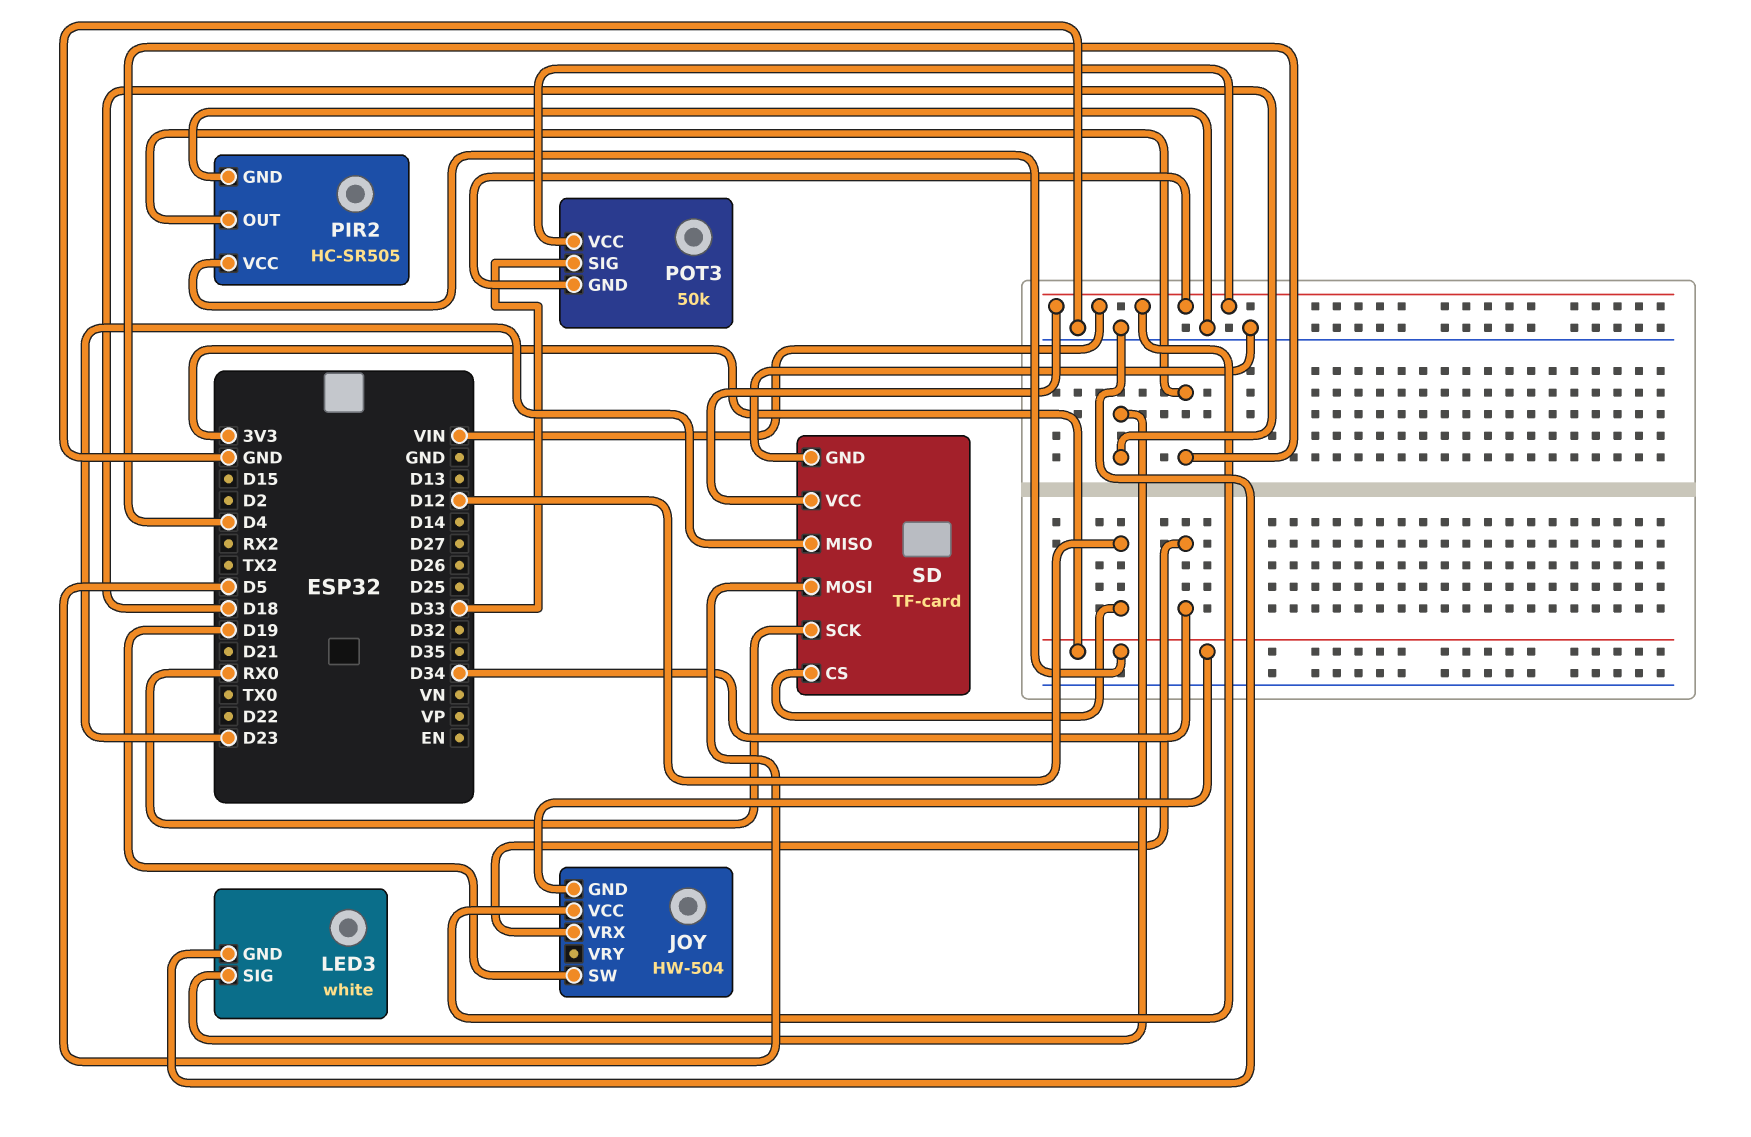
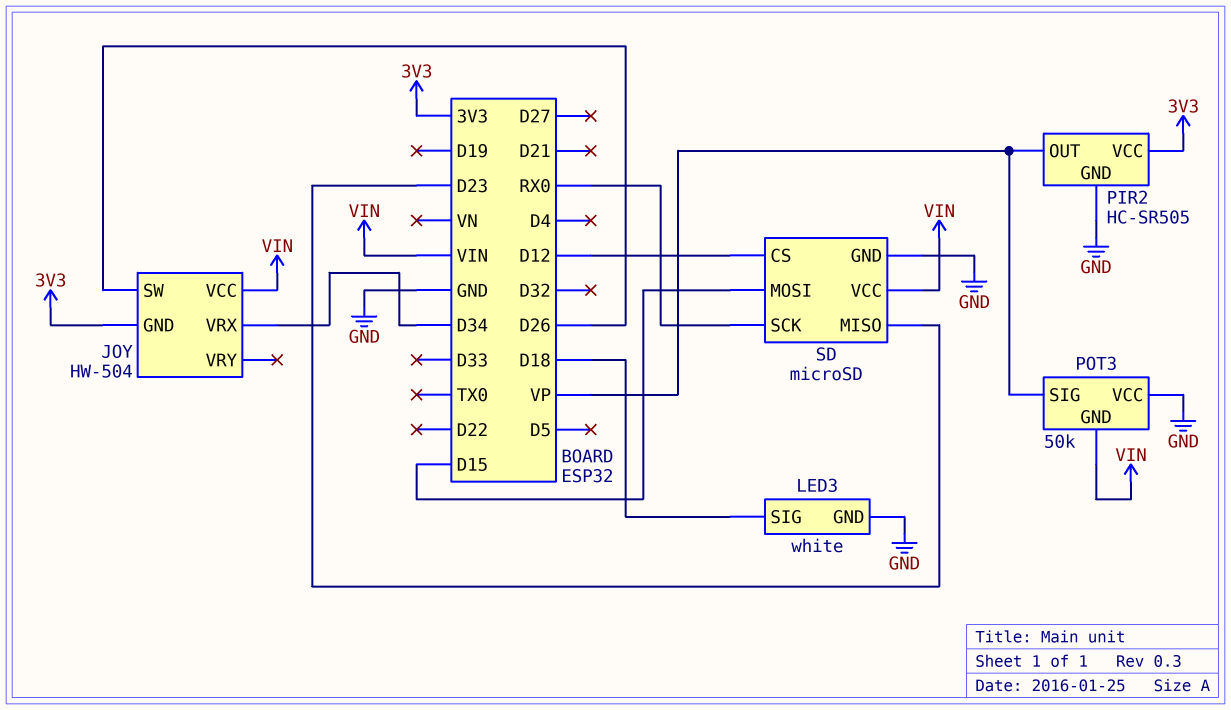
JOY pin SW: D19 -> D26
PIR2 pin OUT: D4 -> VP
POT3 pin SIG: D33 -> VP
POT3 pin VCC: VIN -> GND
SD: TF-card -> microSD
SD pin MOSI: D5 -> D15

